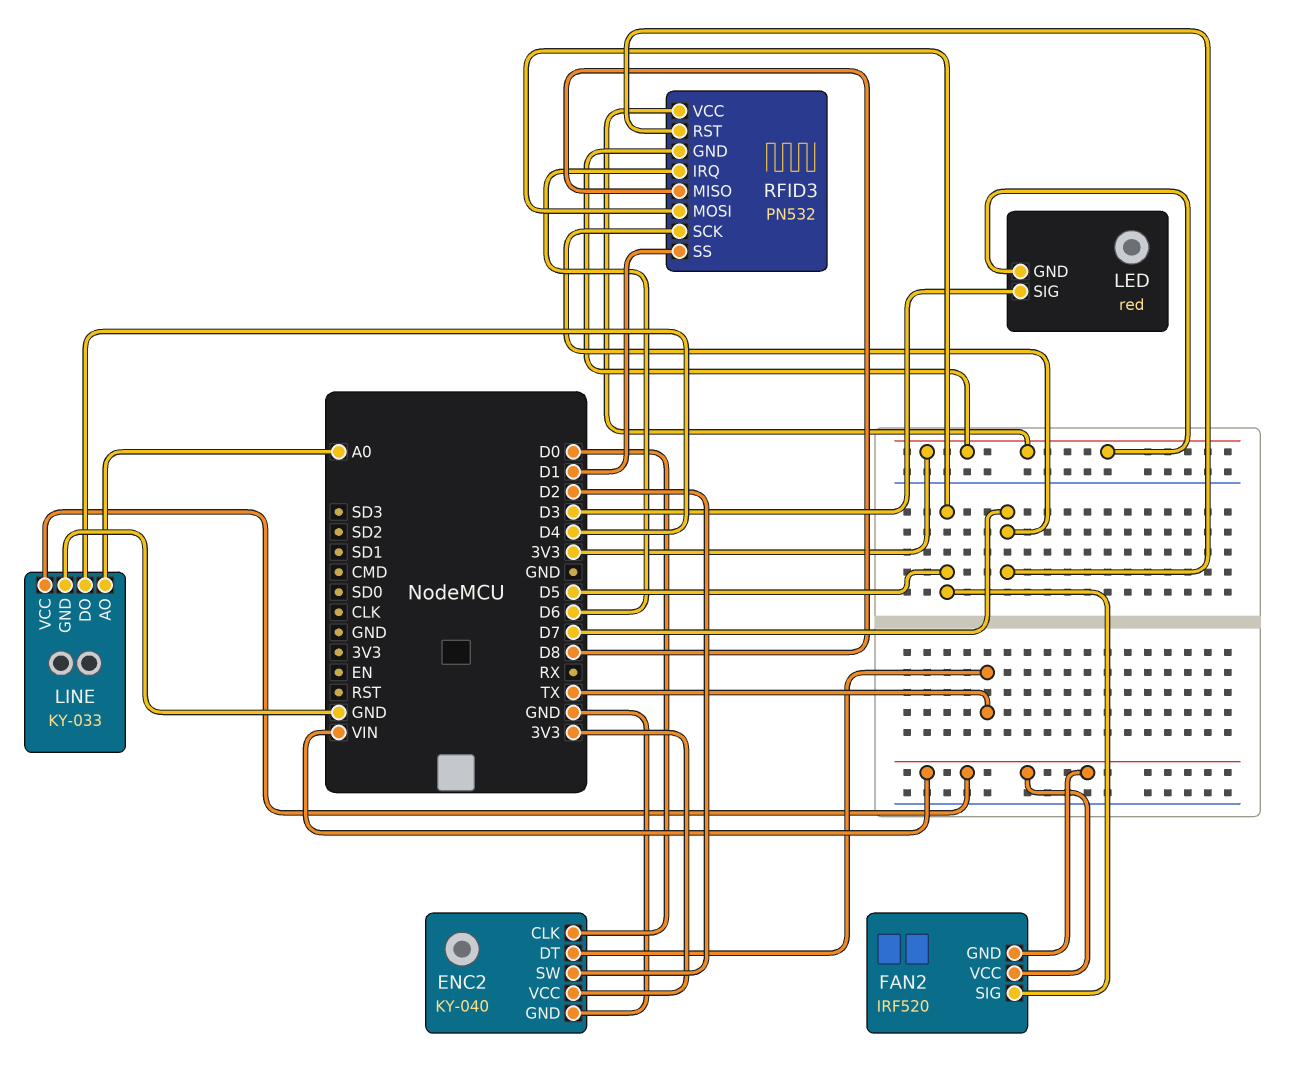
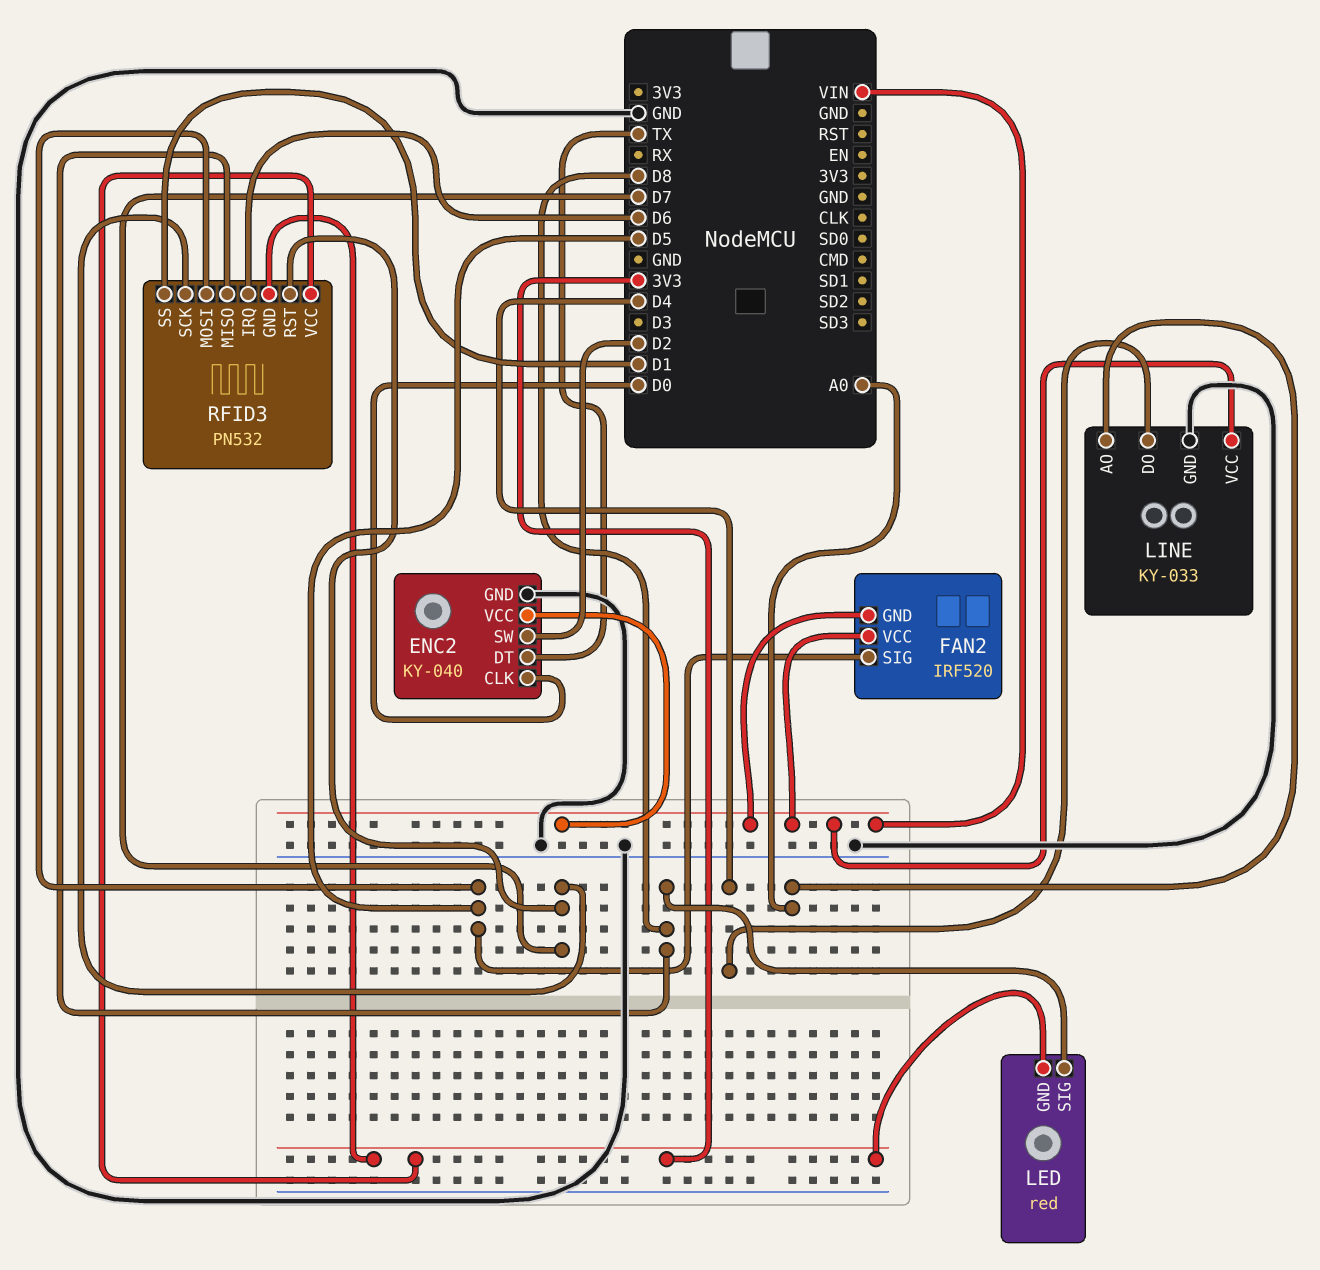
ENC2 pin VCC: 3V3 -> VIN
LED pin SIG: D3 -> D8

